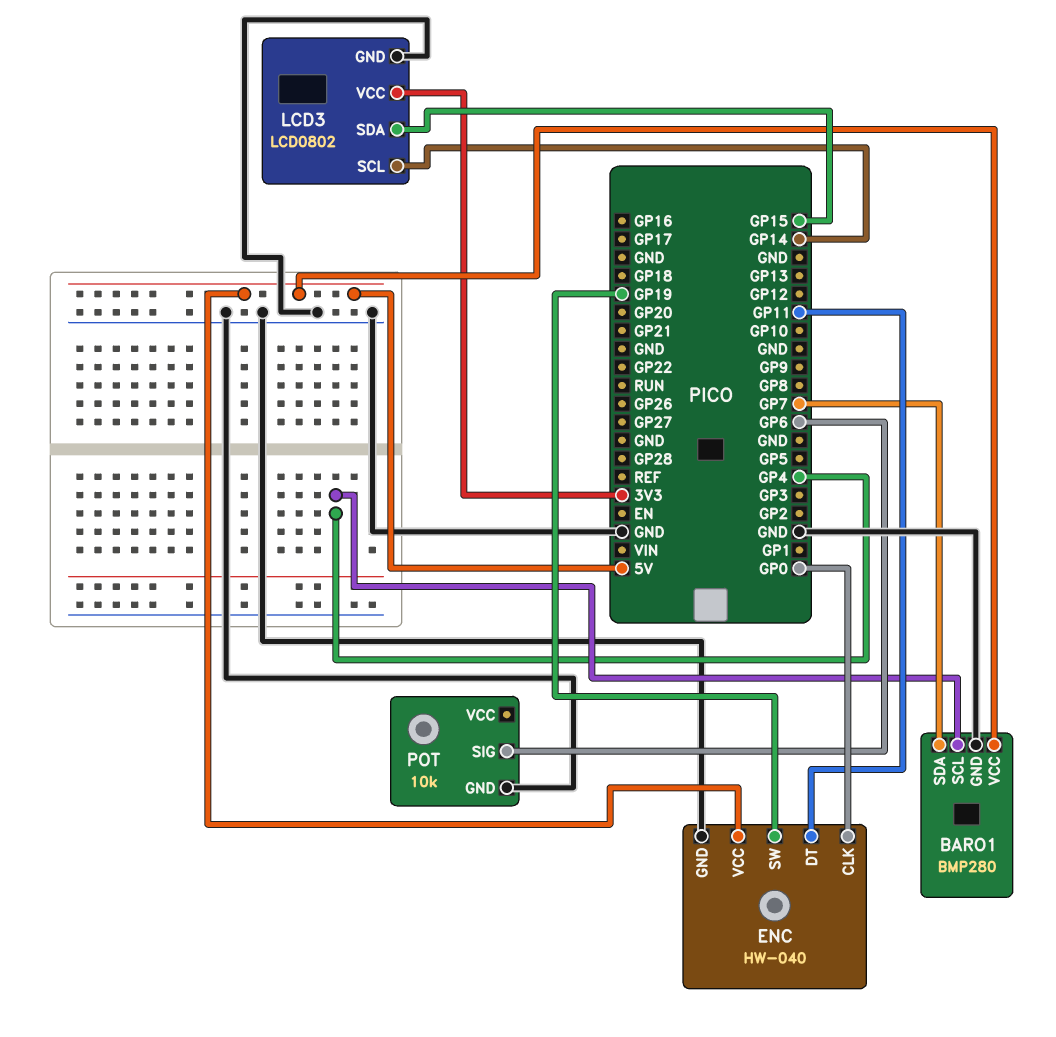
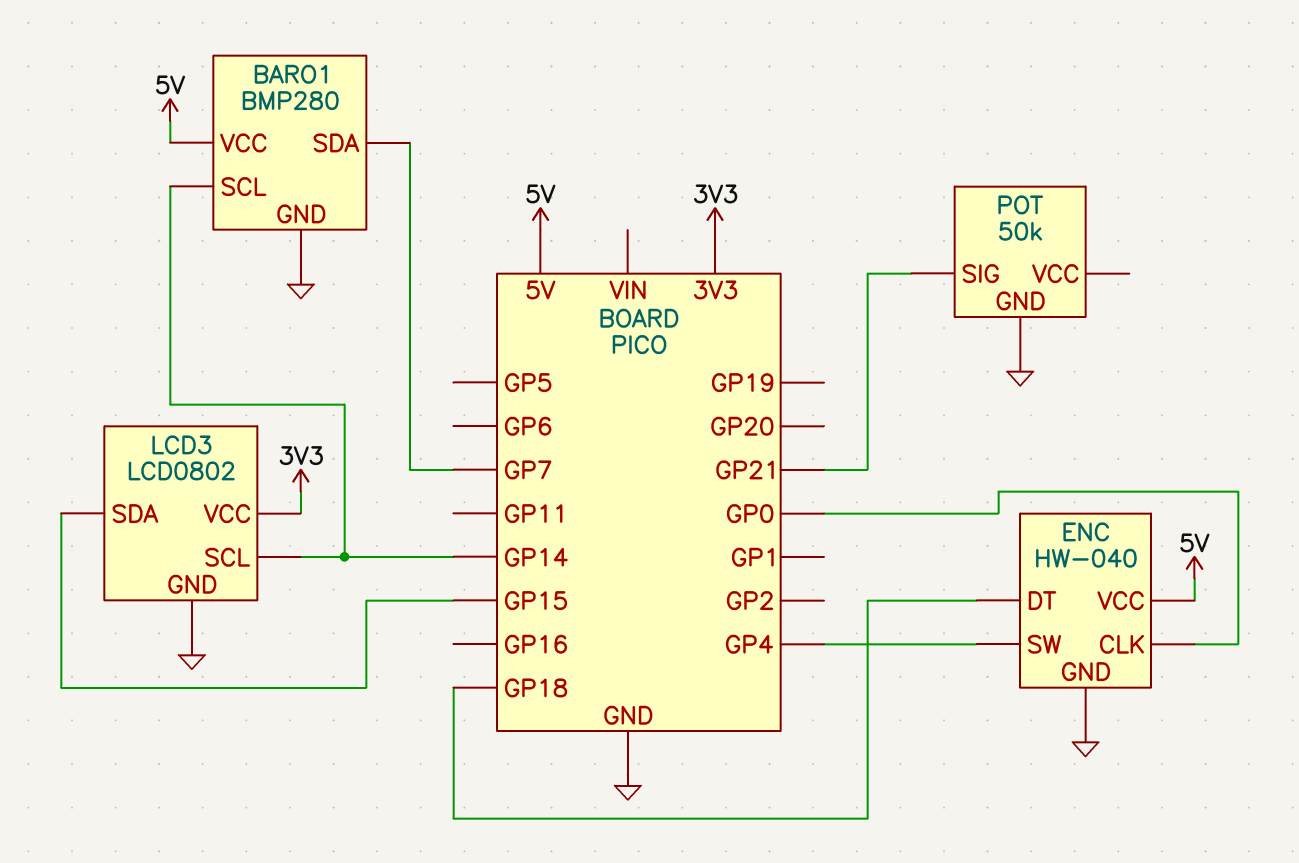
BARO1 pin SCL: GP4 -> GP14
ENC pin DT: GP11 -> GP18
ENC pin SW: GP19 -> GP4
POT: 10k -> 50k
POT pin SIG: GP6 -> GP21

